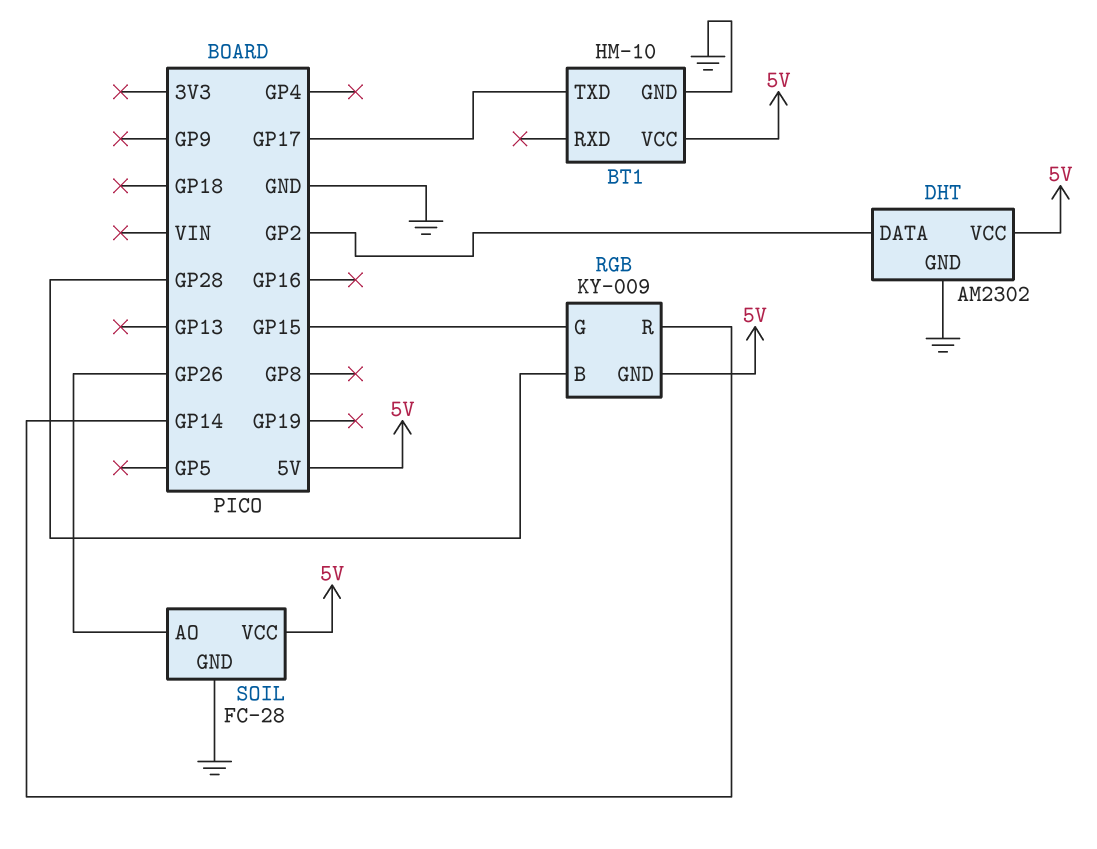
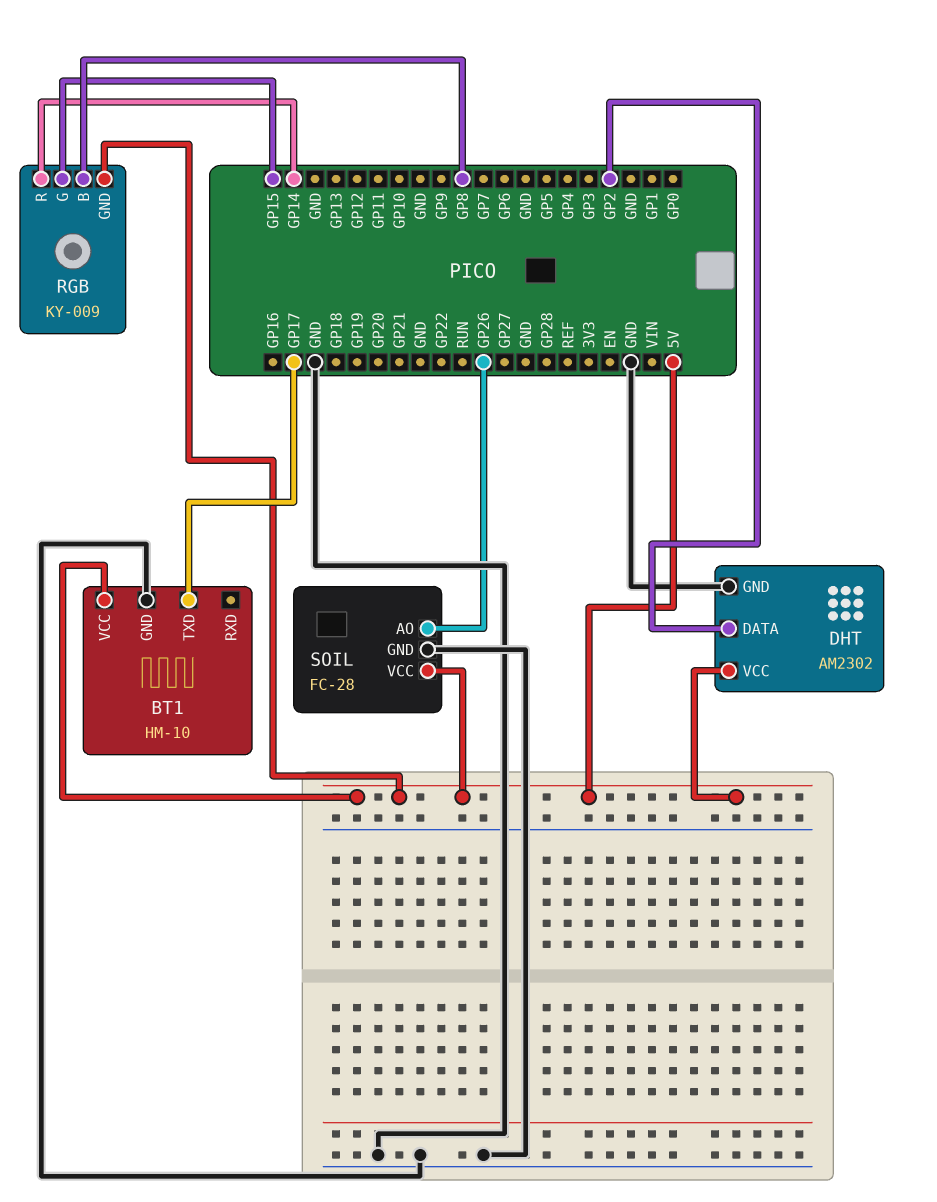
RGB pin B: GP28 -> GP8

